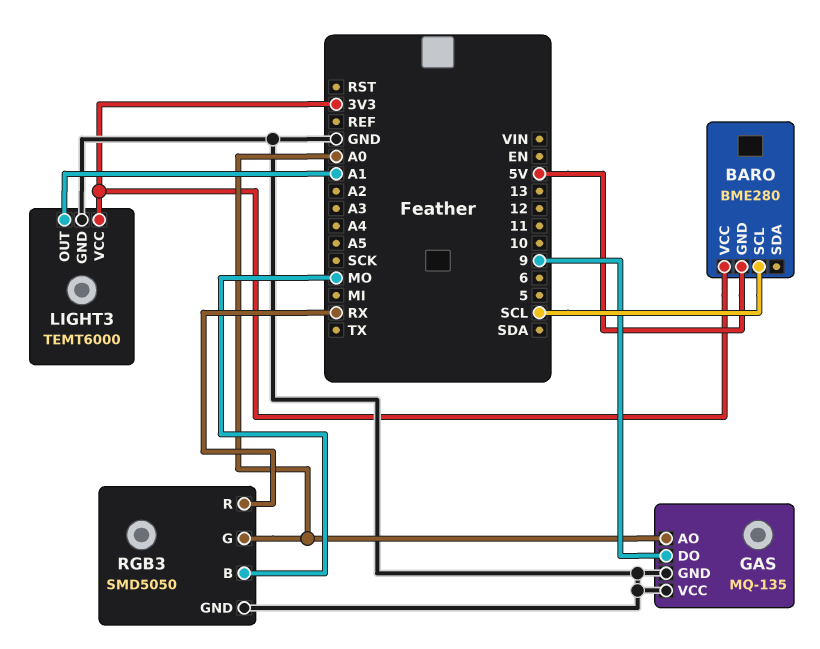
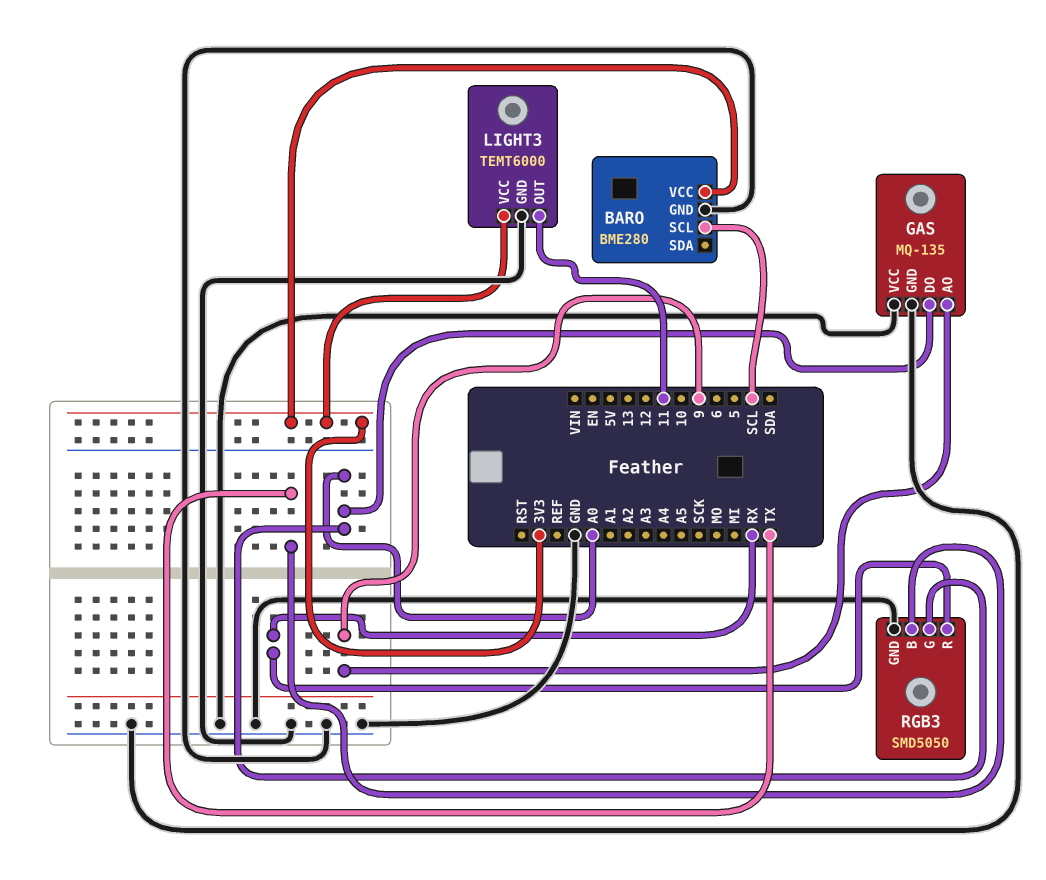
BARO pin GND: 5V -> GND
GAS pin AO: A0 -> 9
GAS pin DO: 9 -> A0
LIGHT3 pin OUT: A1 -> 11
RGB3 pin B: MO -> TX

